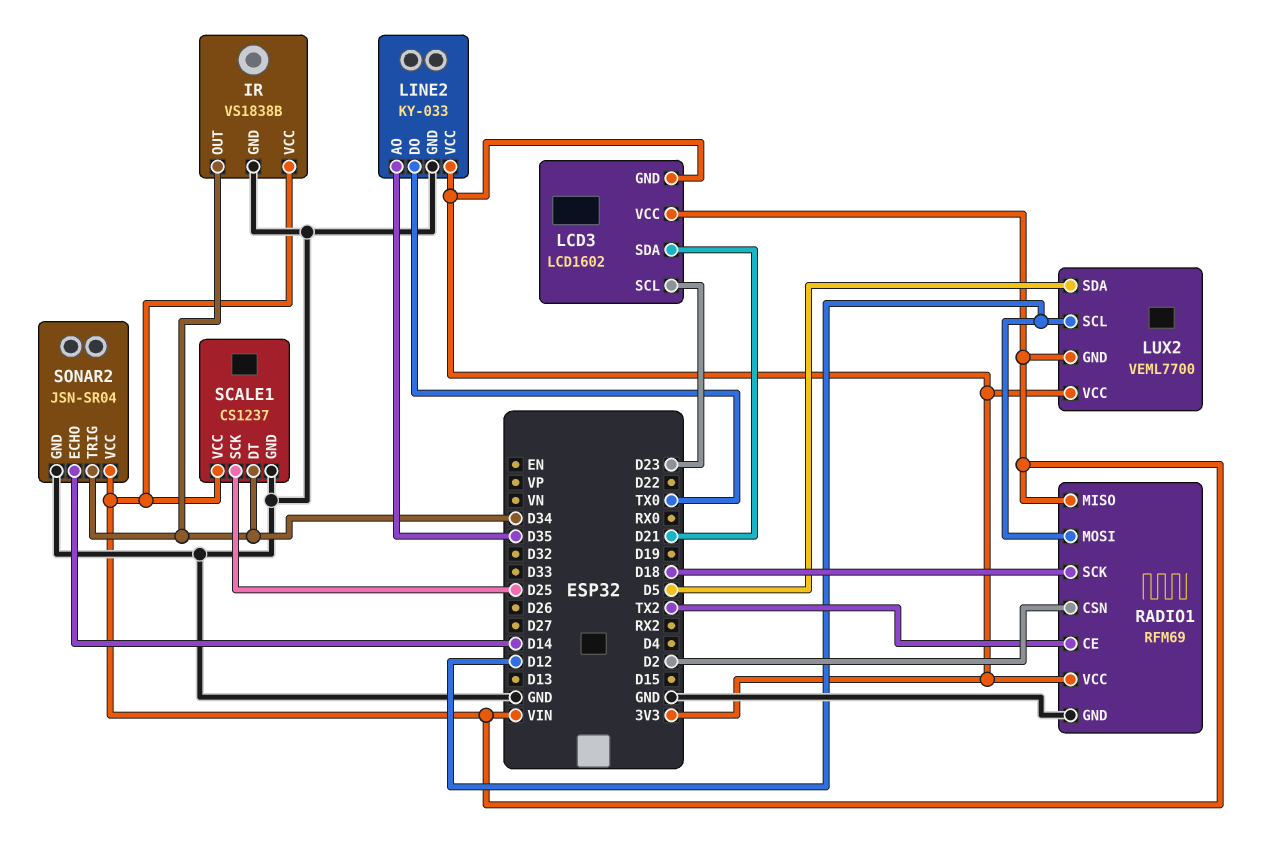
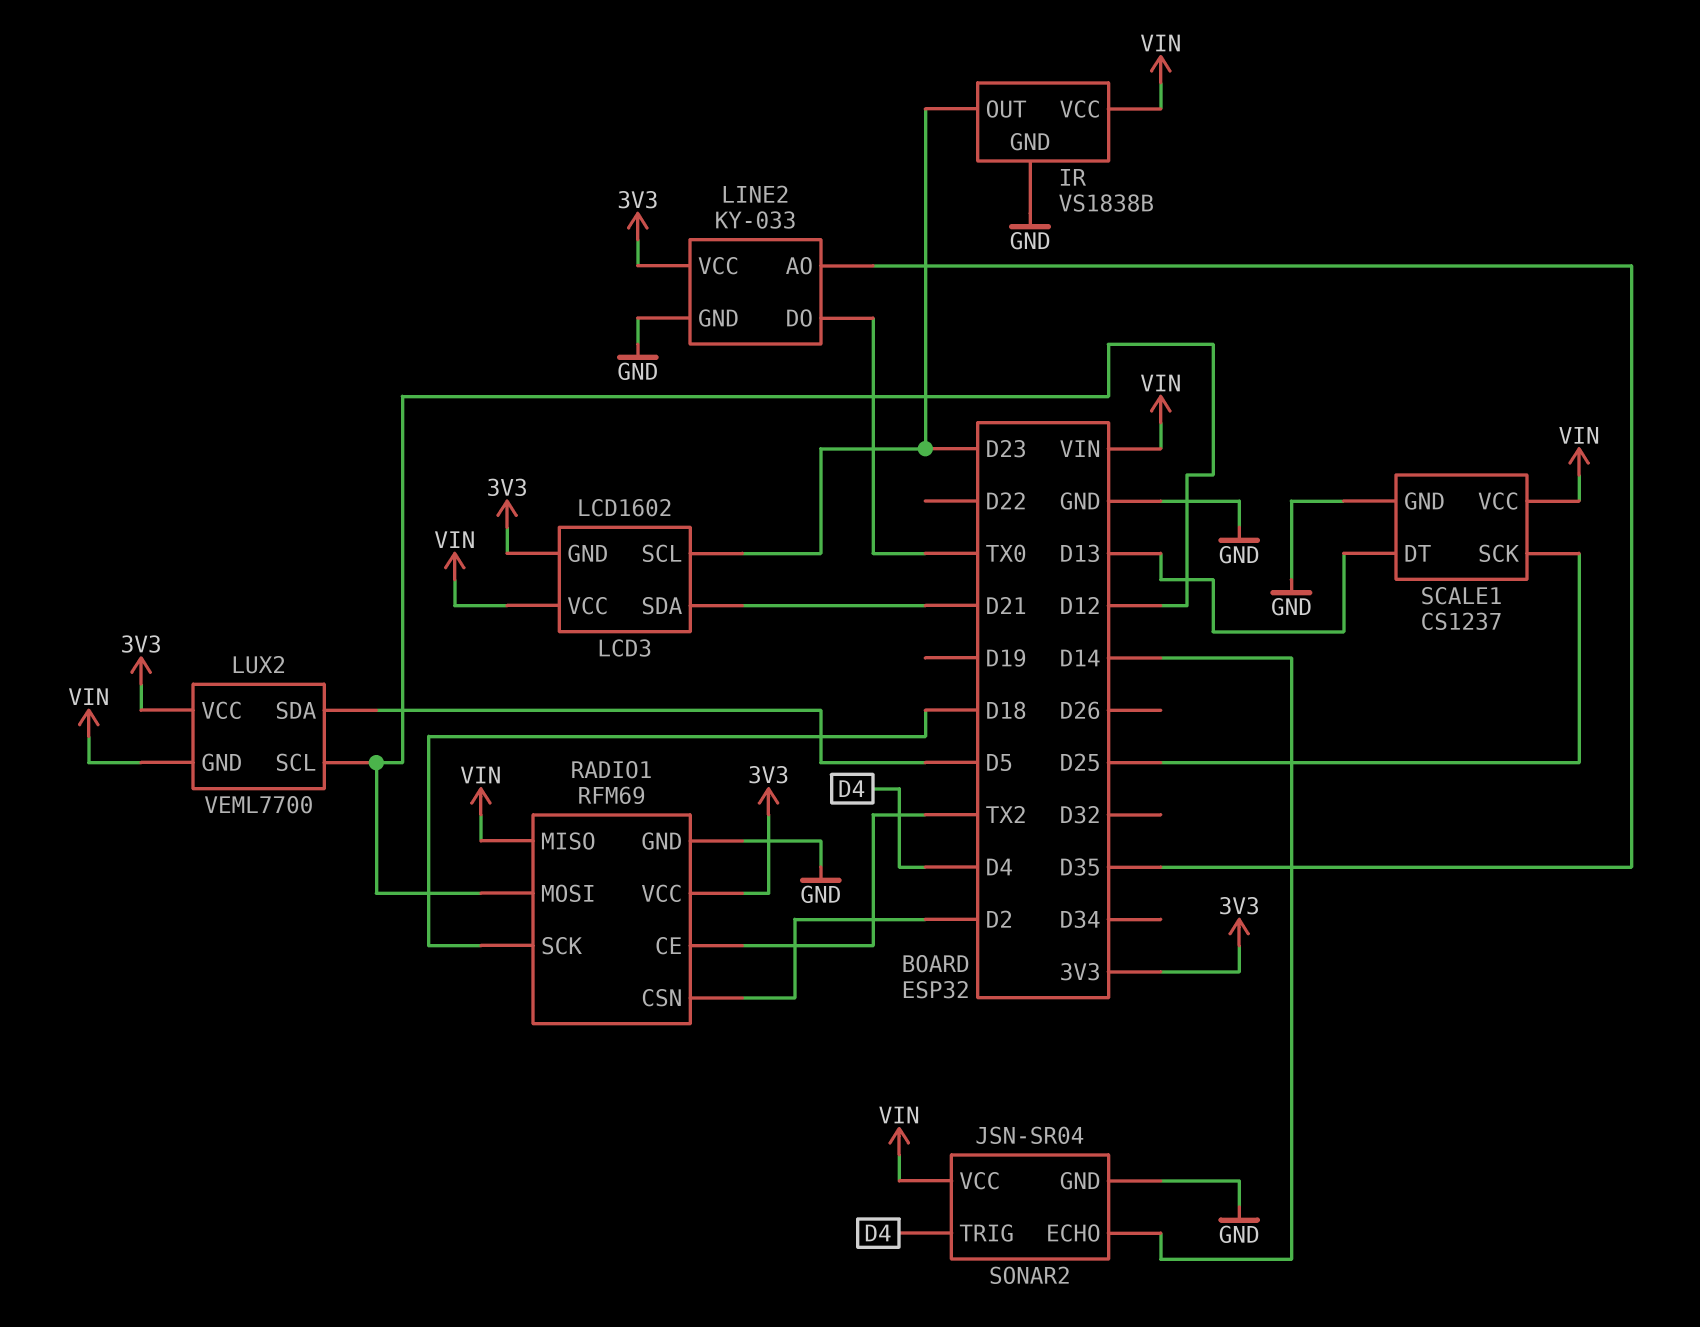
IR pin OUT: D34 -> D23
SCALE1 pin DT: D34 -> D13
SONAR2 pin TRIG: D34 -> D4

